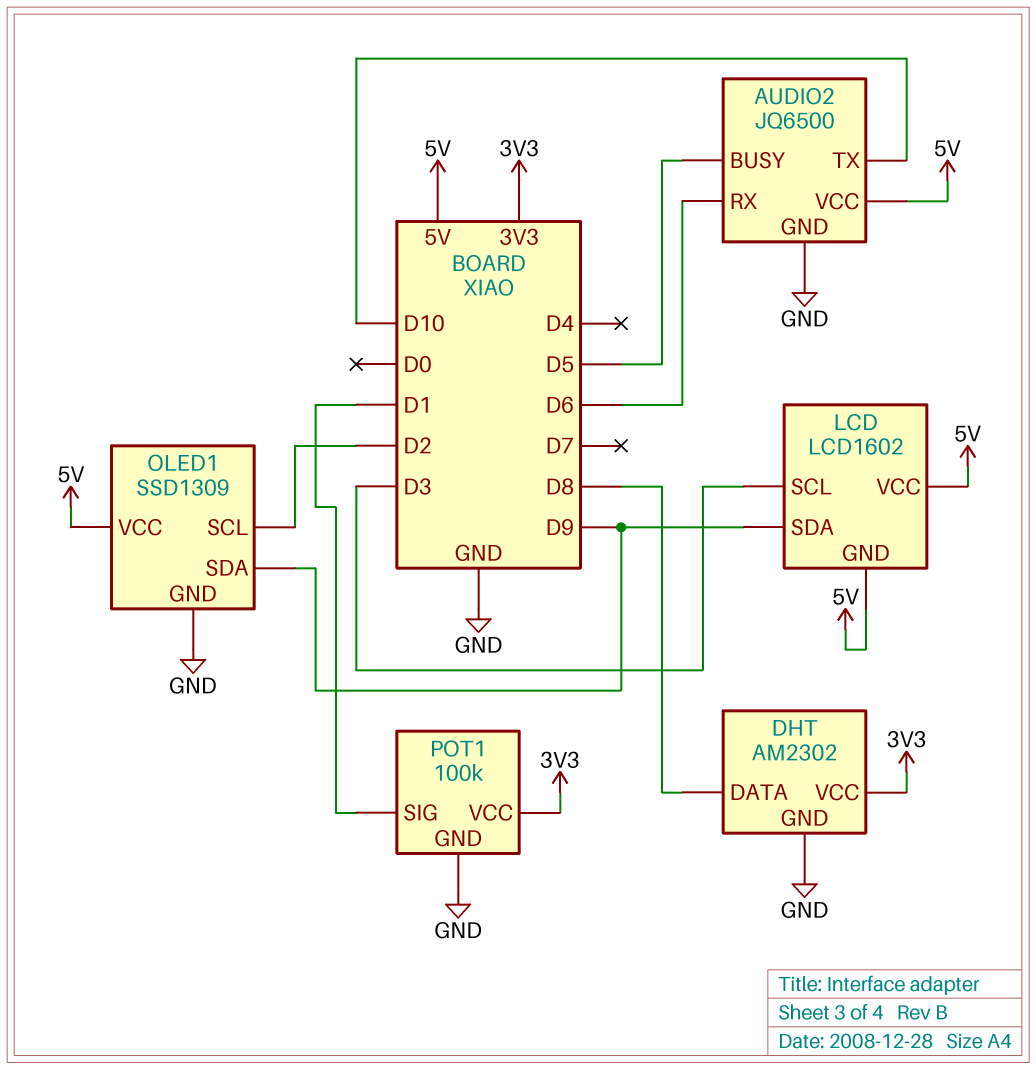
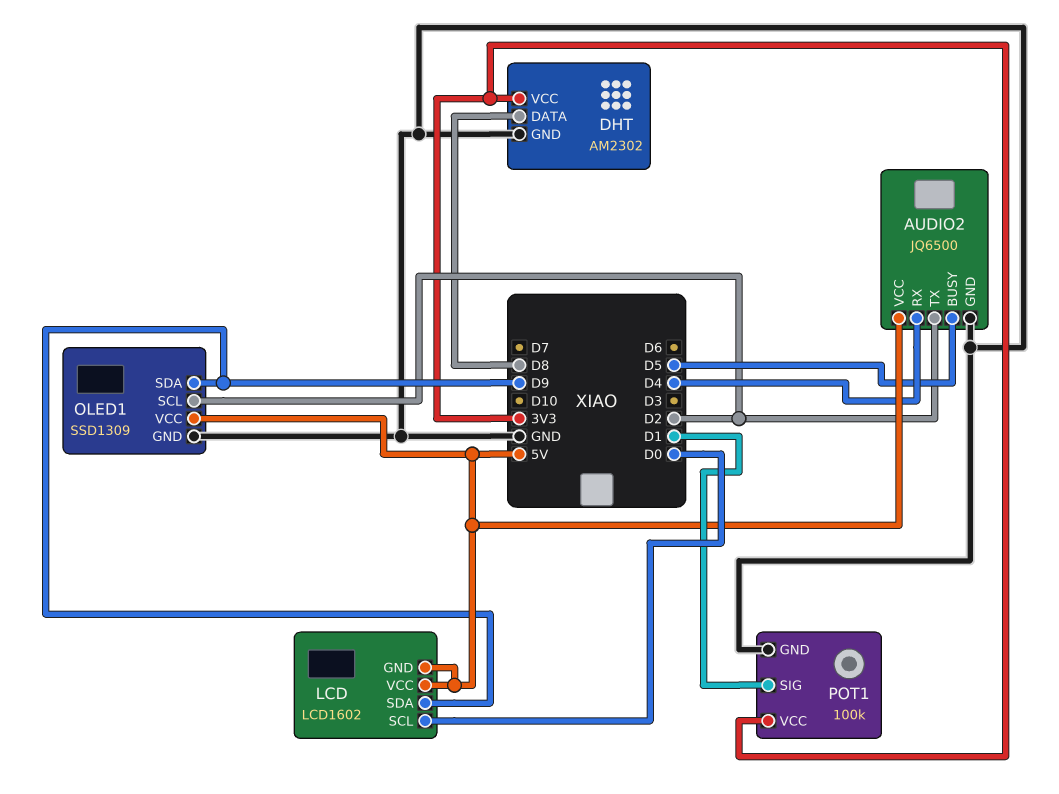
AUDIO2 pin RX: D6 -> D4
AUDIO2 pin TX: D10 -> D2
LCD pin SCL: D3 -> D0

